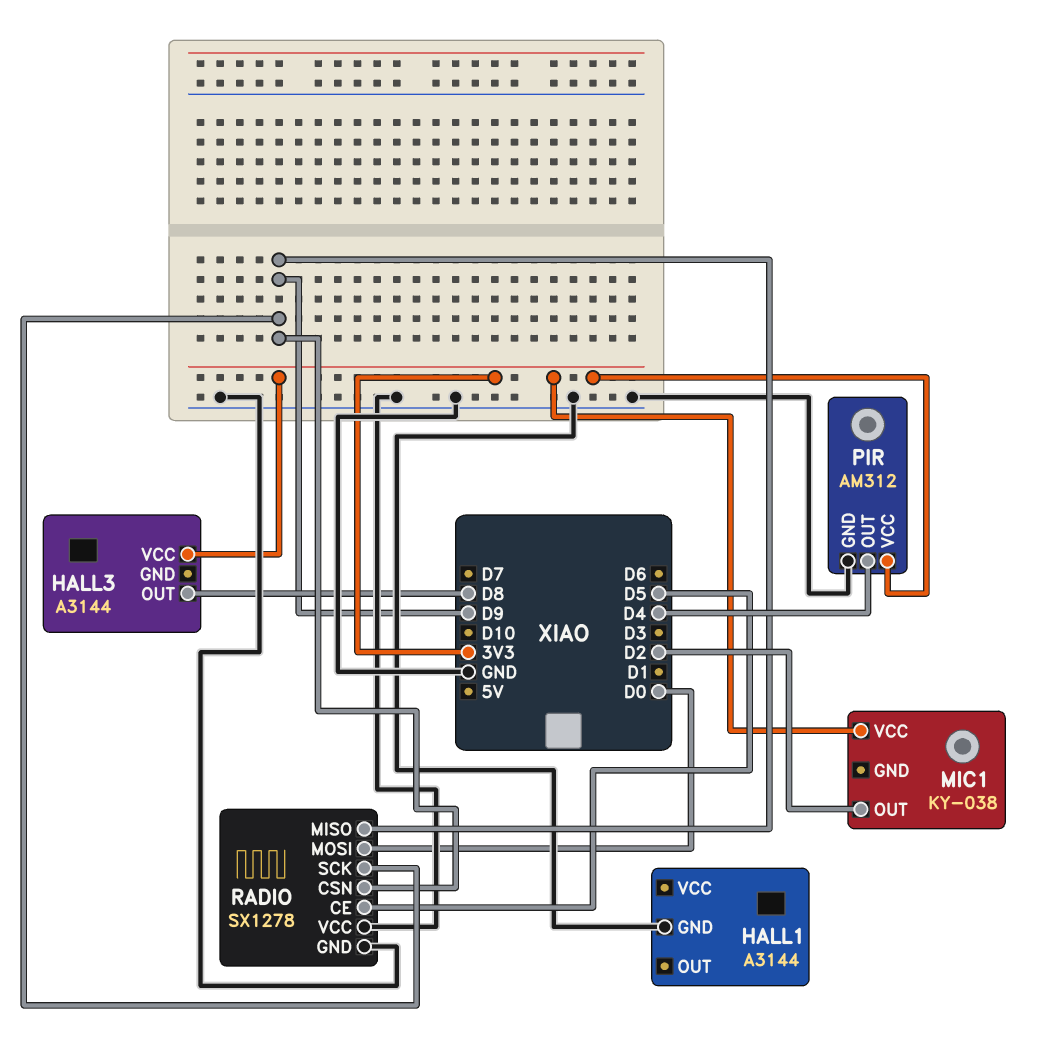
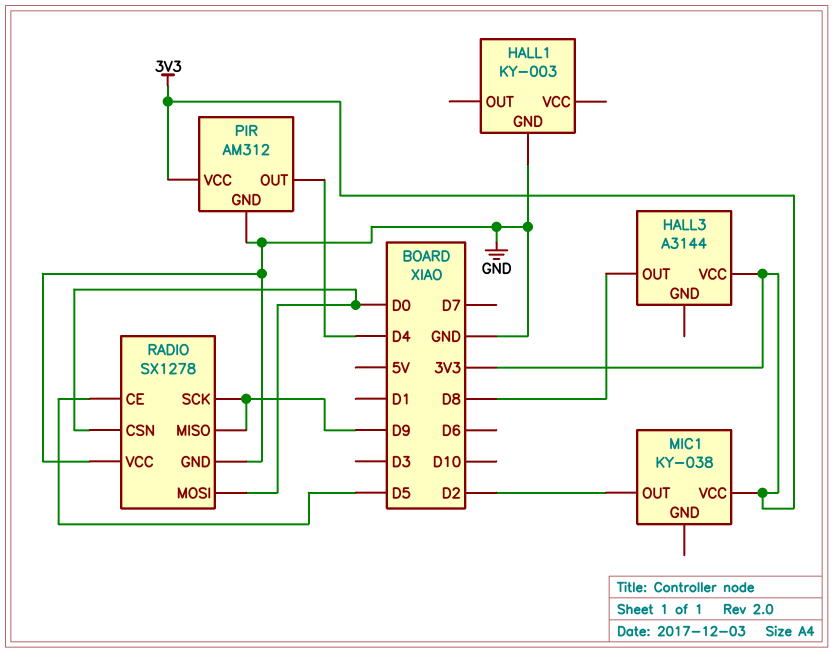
HALL1: A3144 -> KY-003
RADIO pin CSN: D9 -> D0

